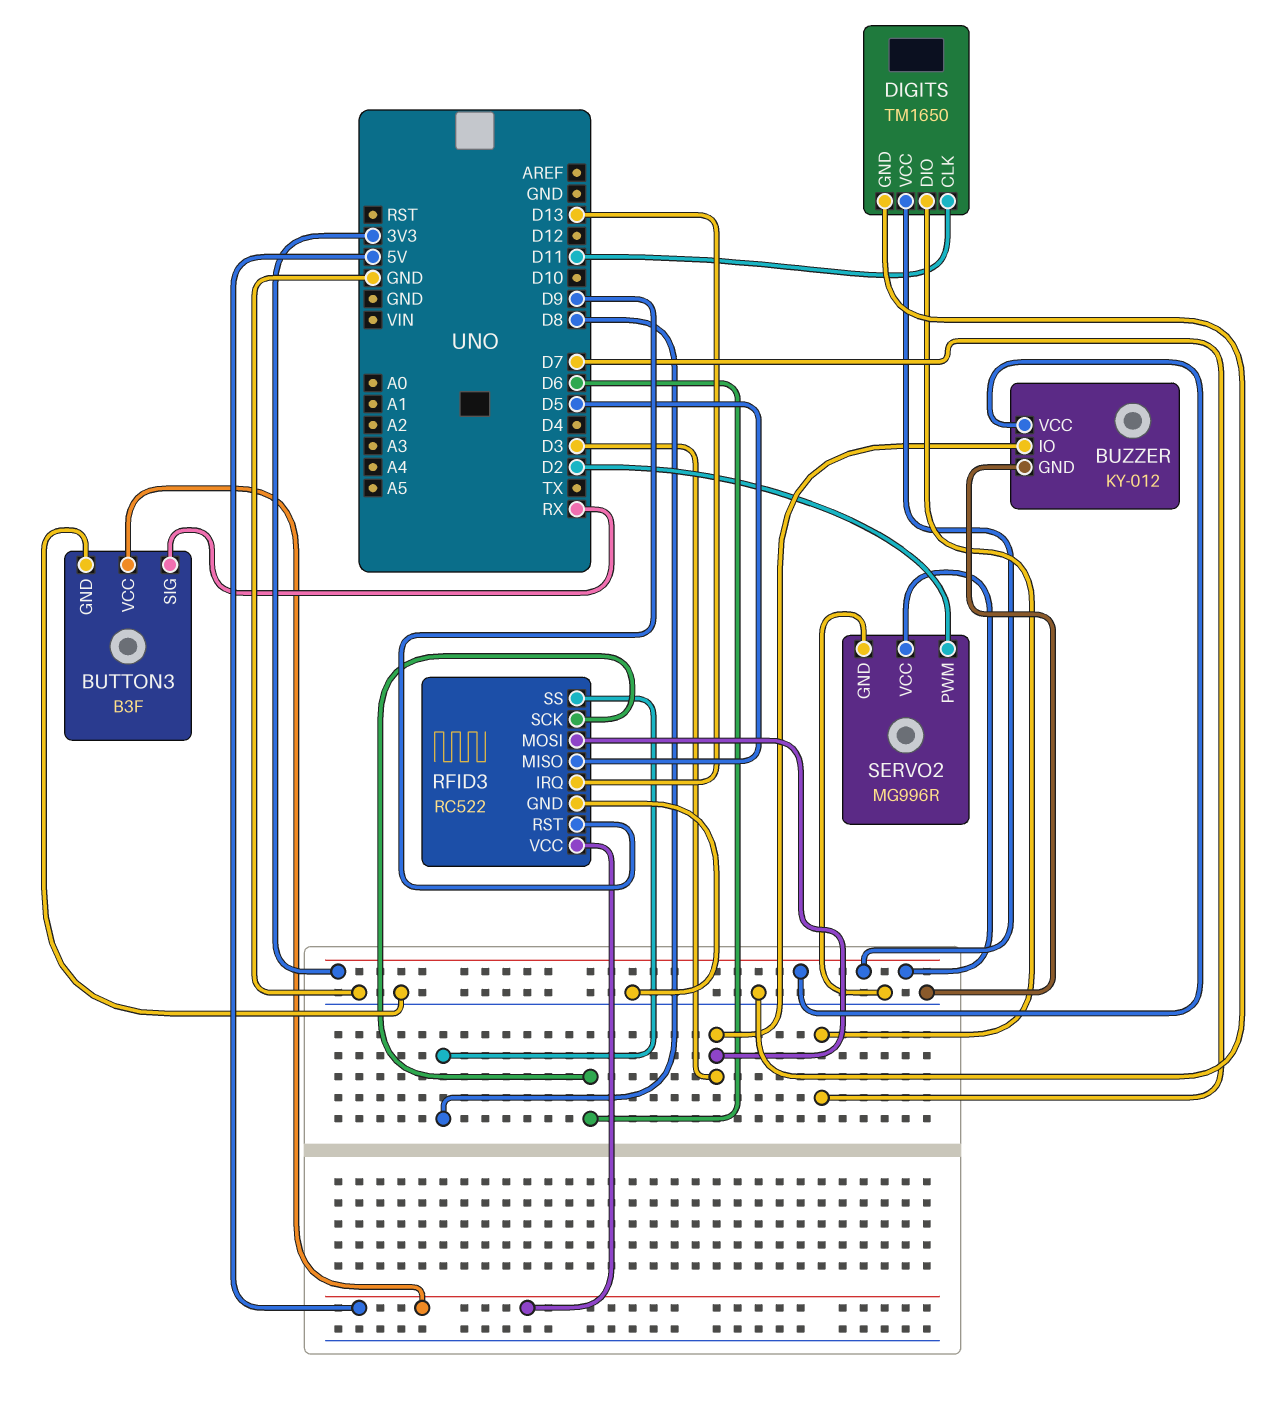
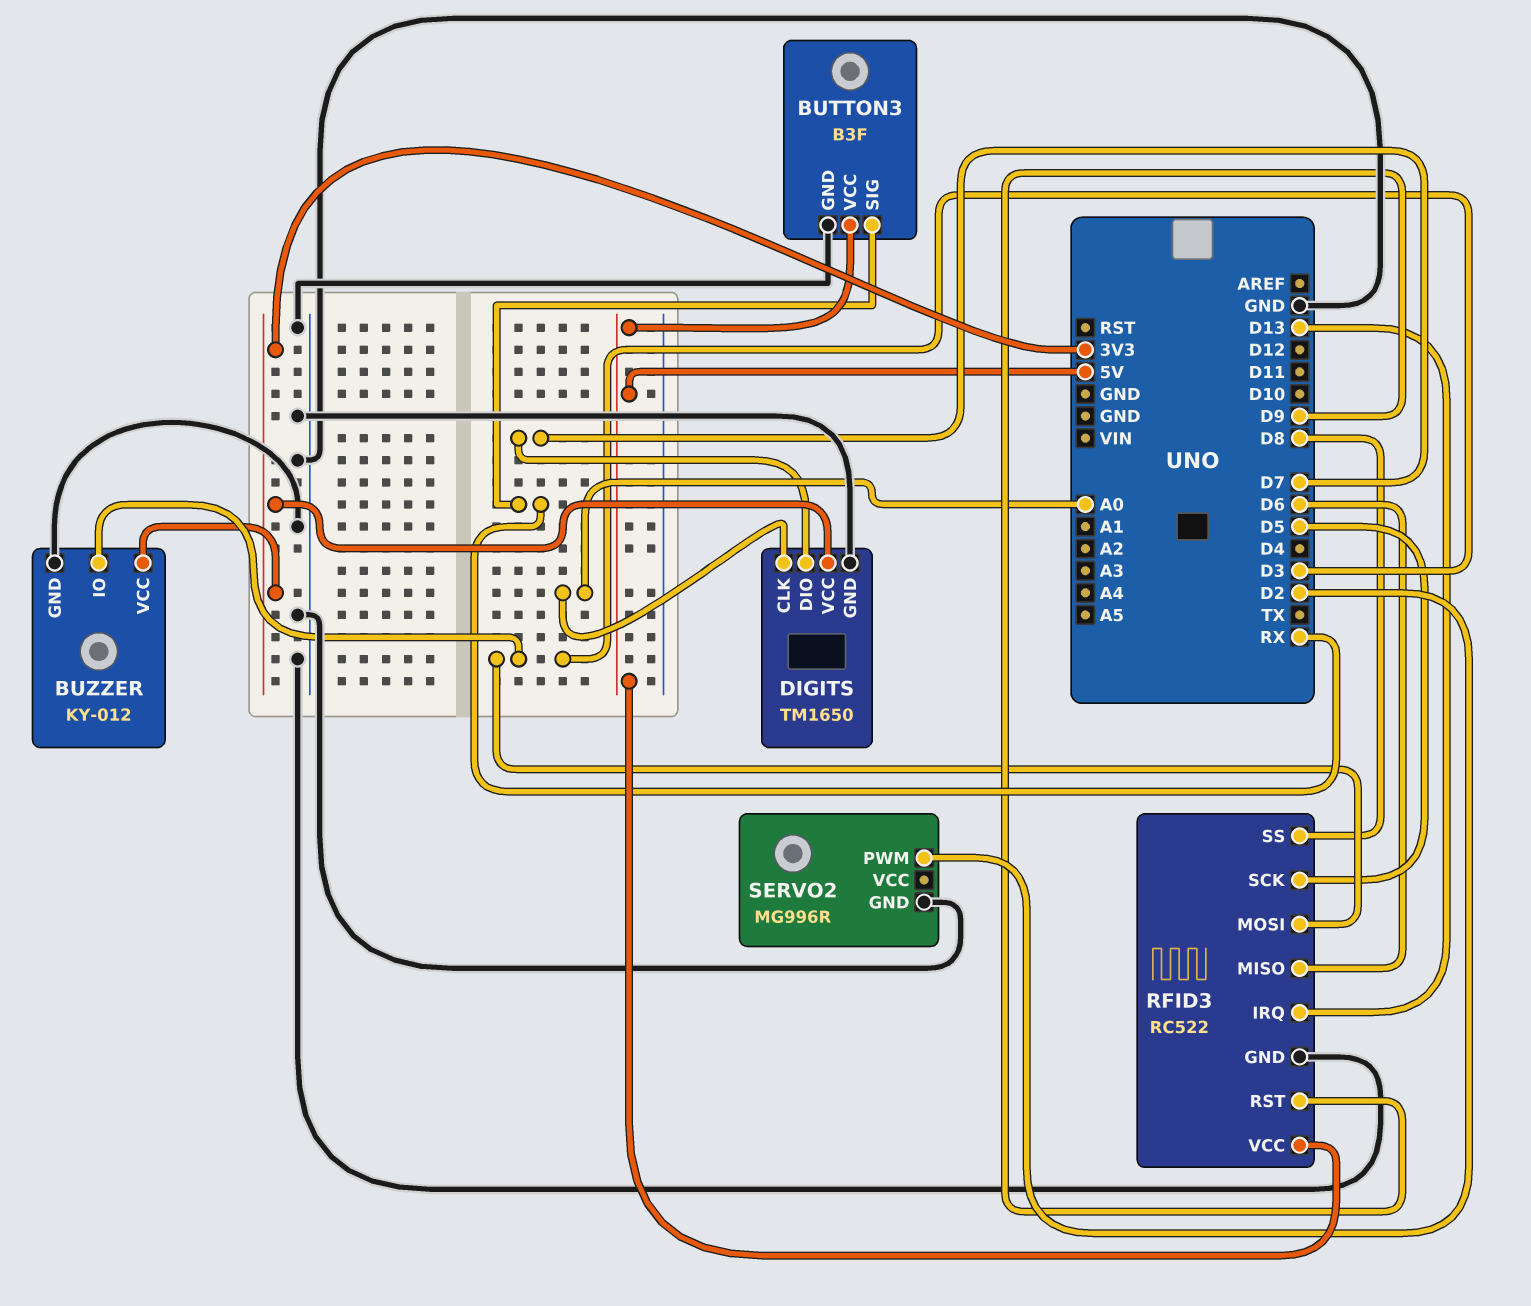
DIGITS pin CLK: D11 -> A0
RFID3 pin MISO: D5 -> D6
RFID3 pin SCK: D6 -> D5
SERVO2 pin VCC: 3V3 -> none

